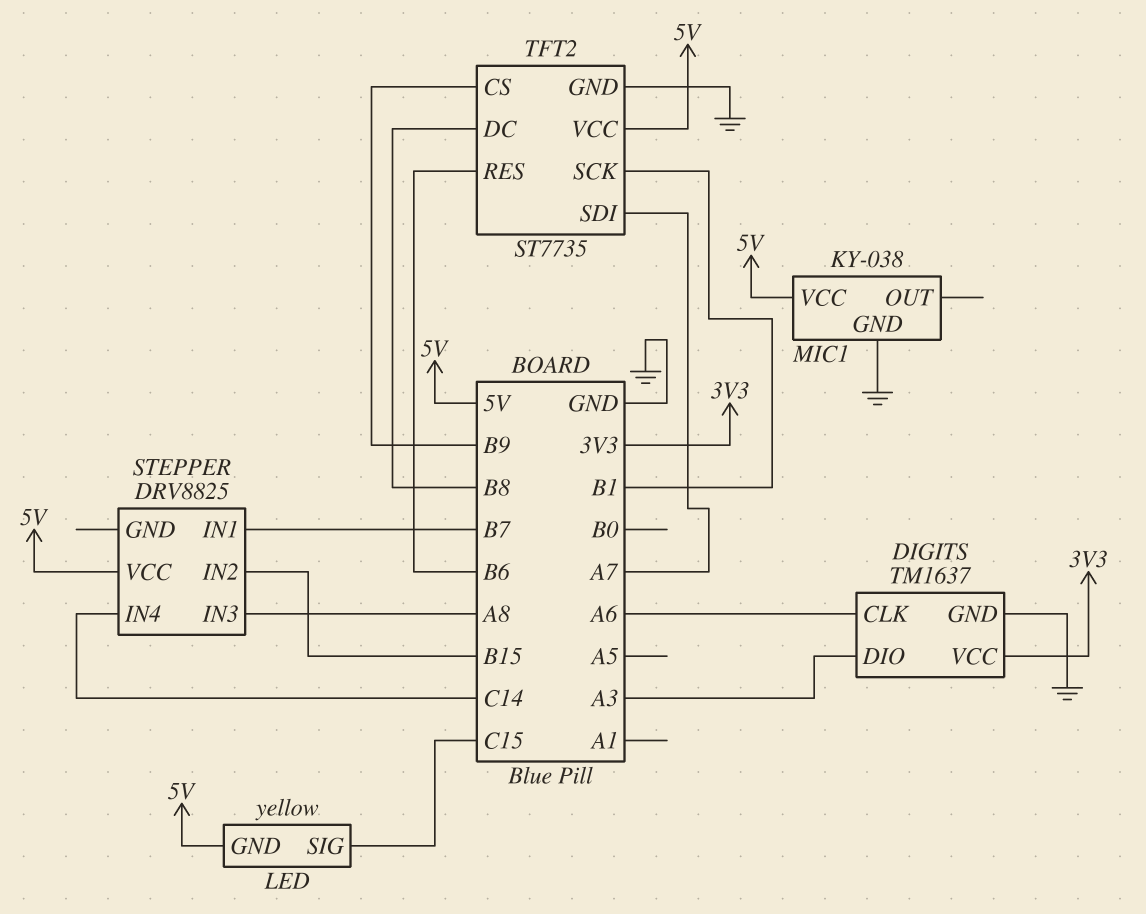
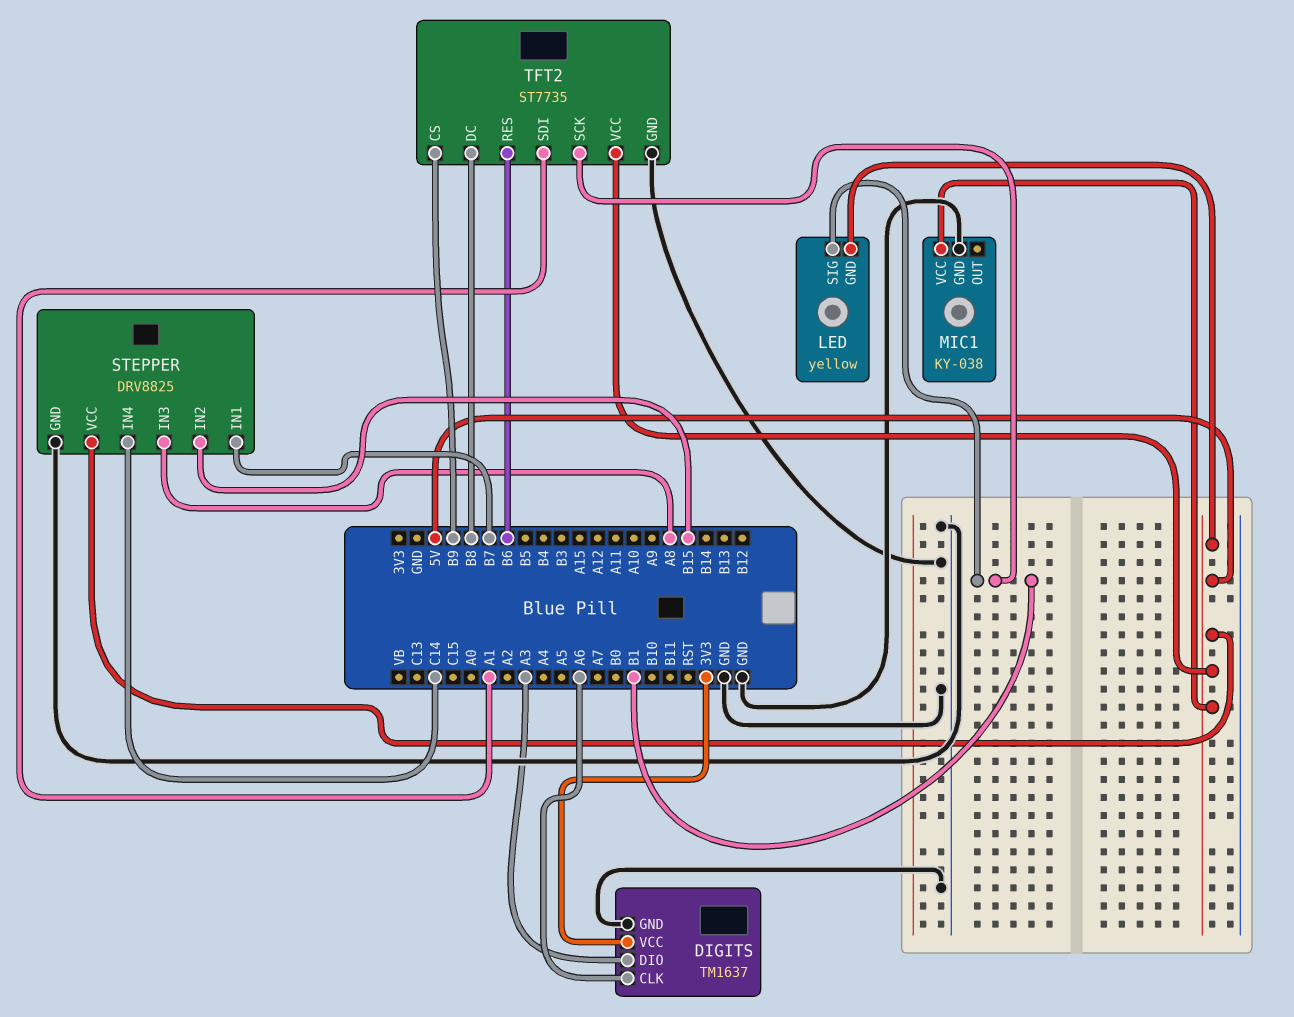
LED pin SIG: C15 -> B1
STEPPER pin GND: none -> GND
TFT2 pin SDI: A7 -> A1

